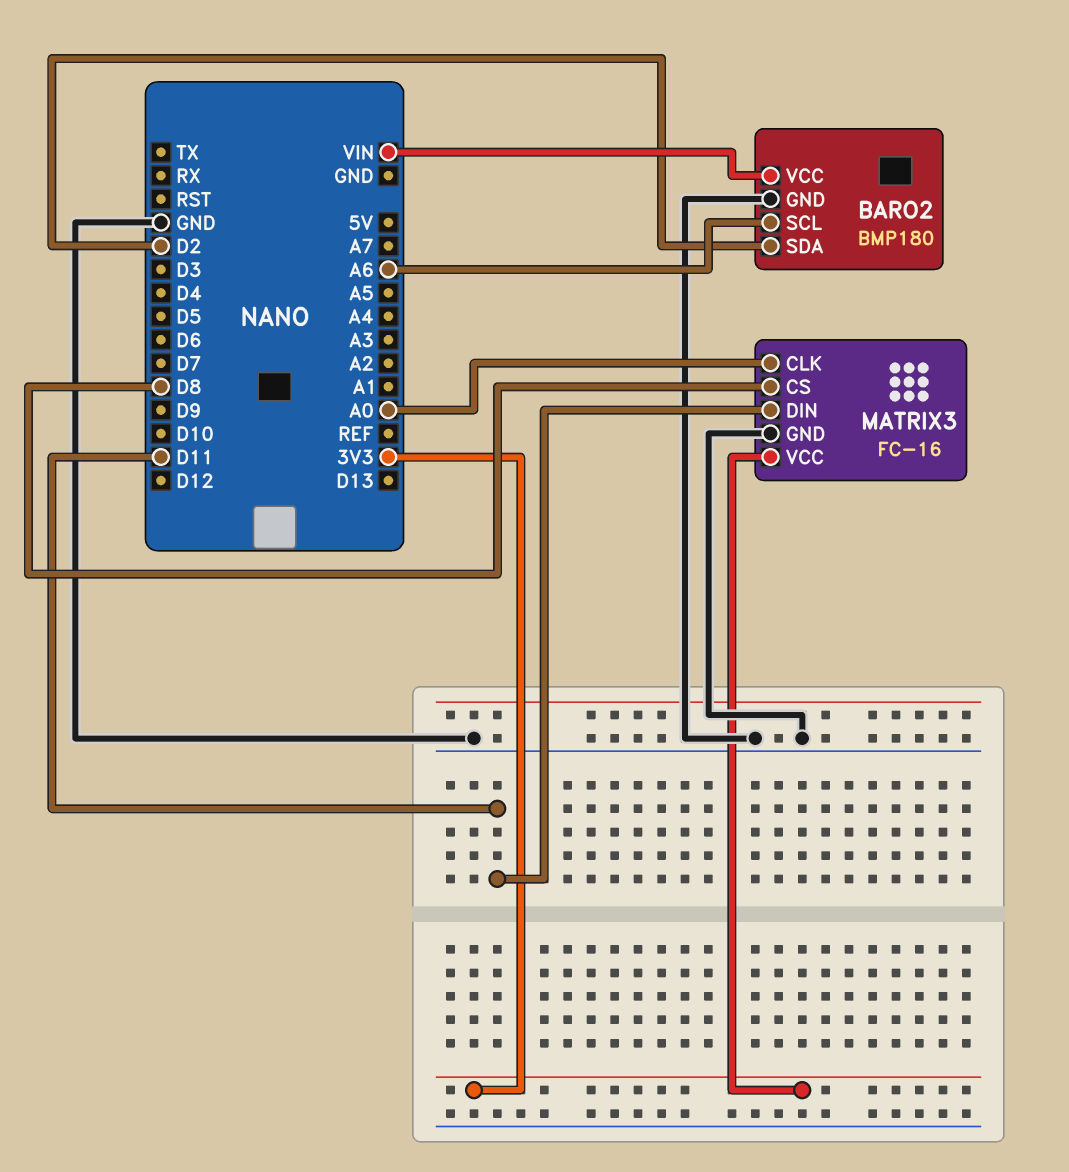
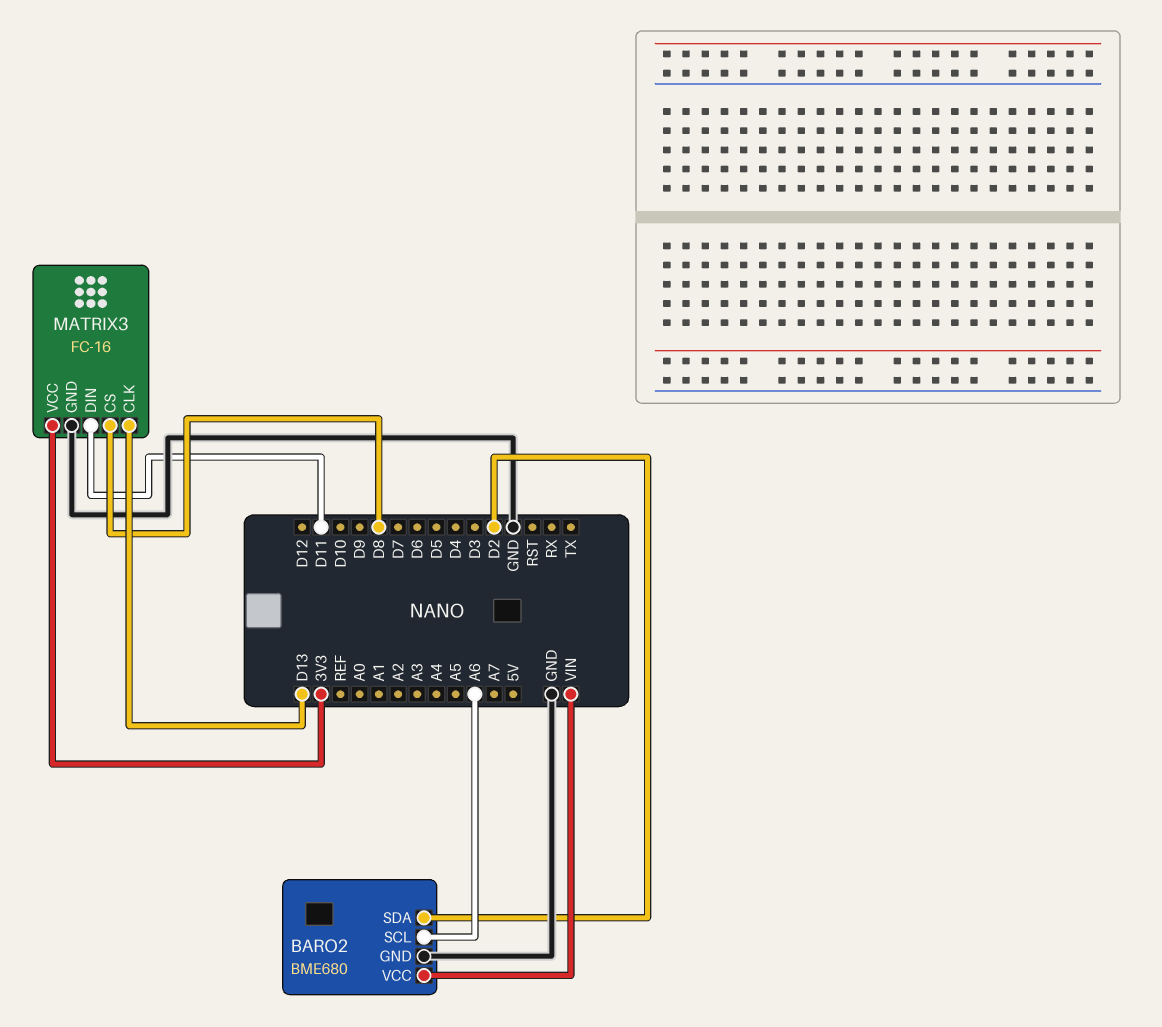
BARO2: BMP180 -> BME680
MATRIX3 pin CLK: A0 -> D13

